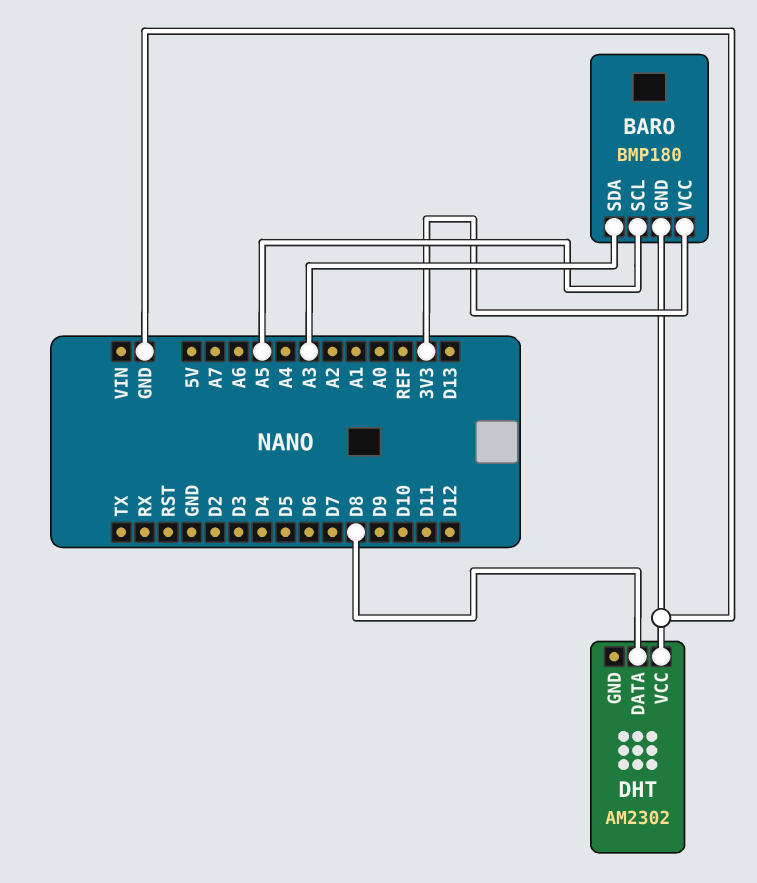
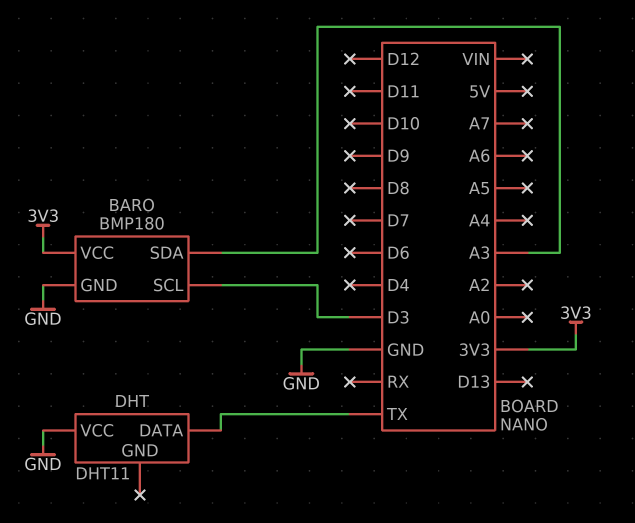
BARO pin SCL: A5 -> D3
DHT: AM2302 -> DHT11
DHT pin DATA: D8 -> TX

